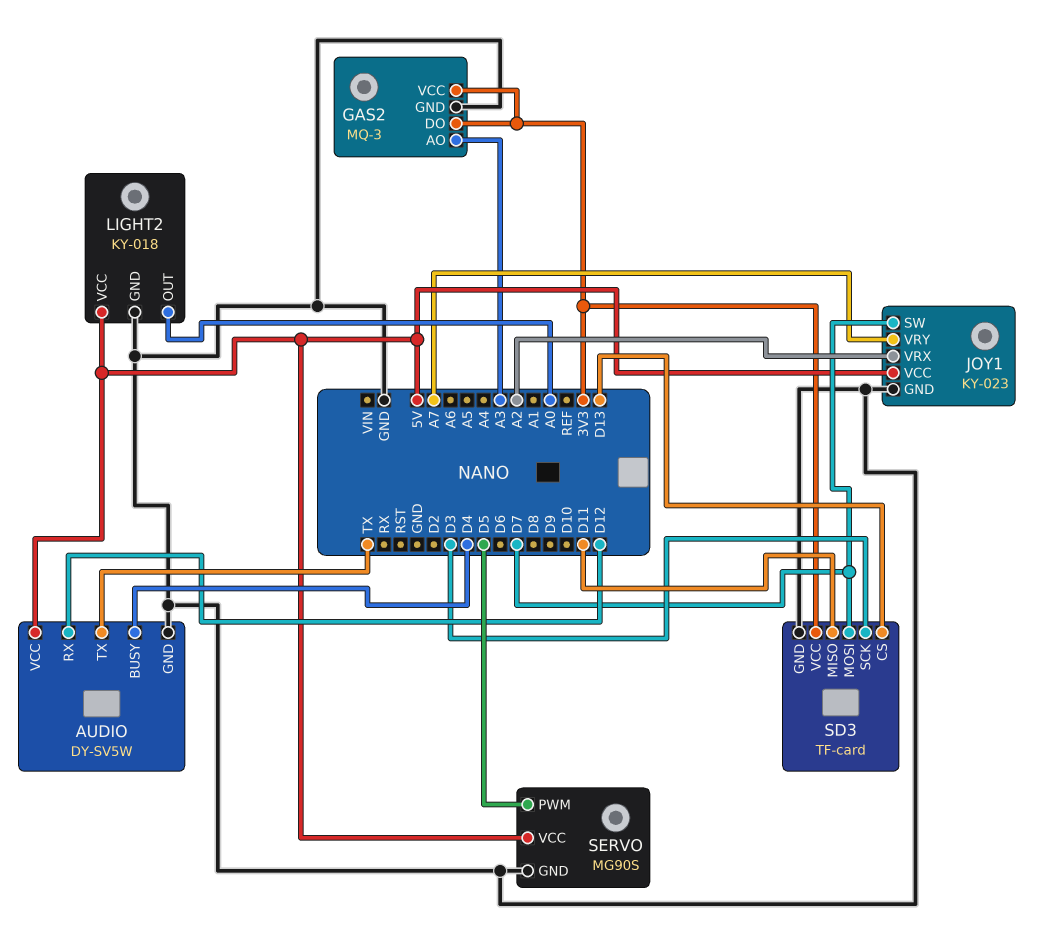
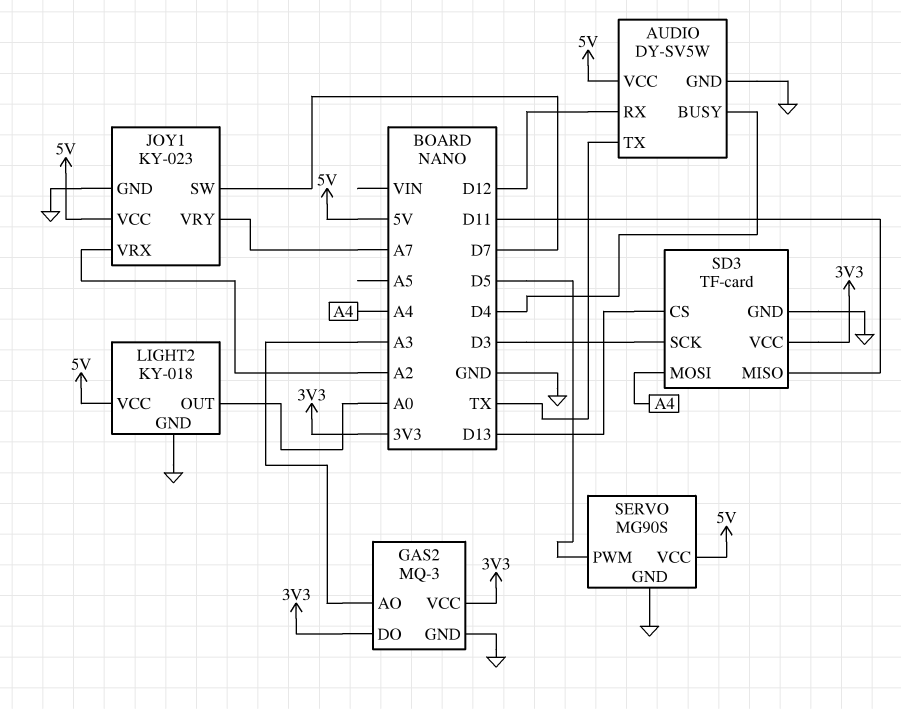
SD3 pin MOSI: D7 -> A4

